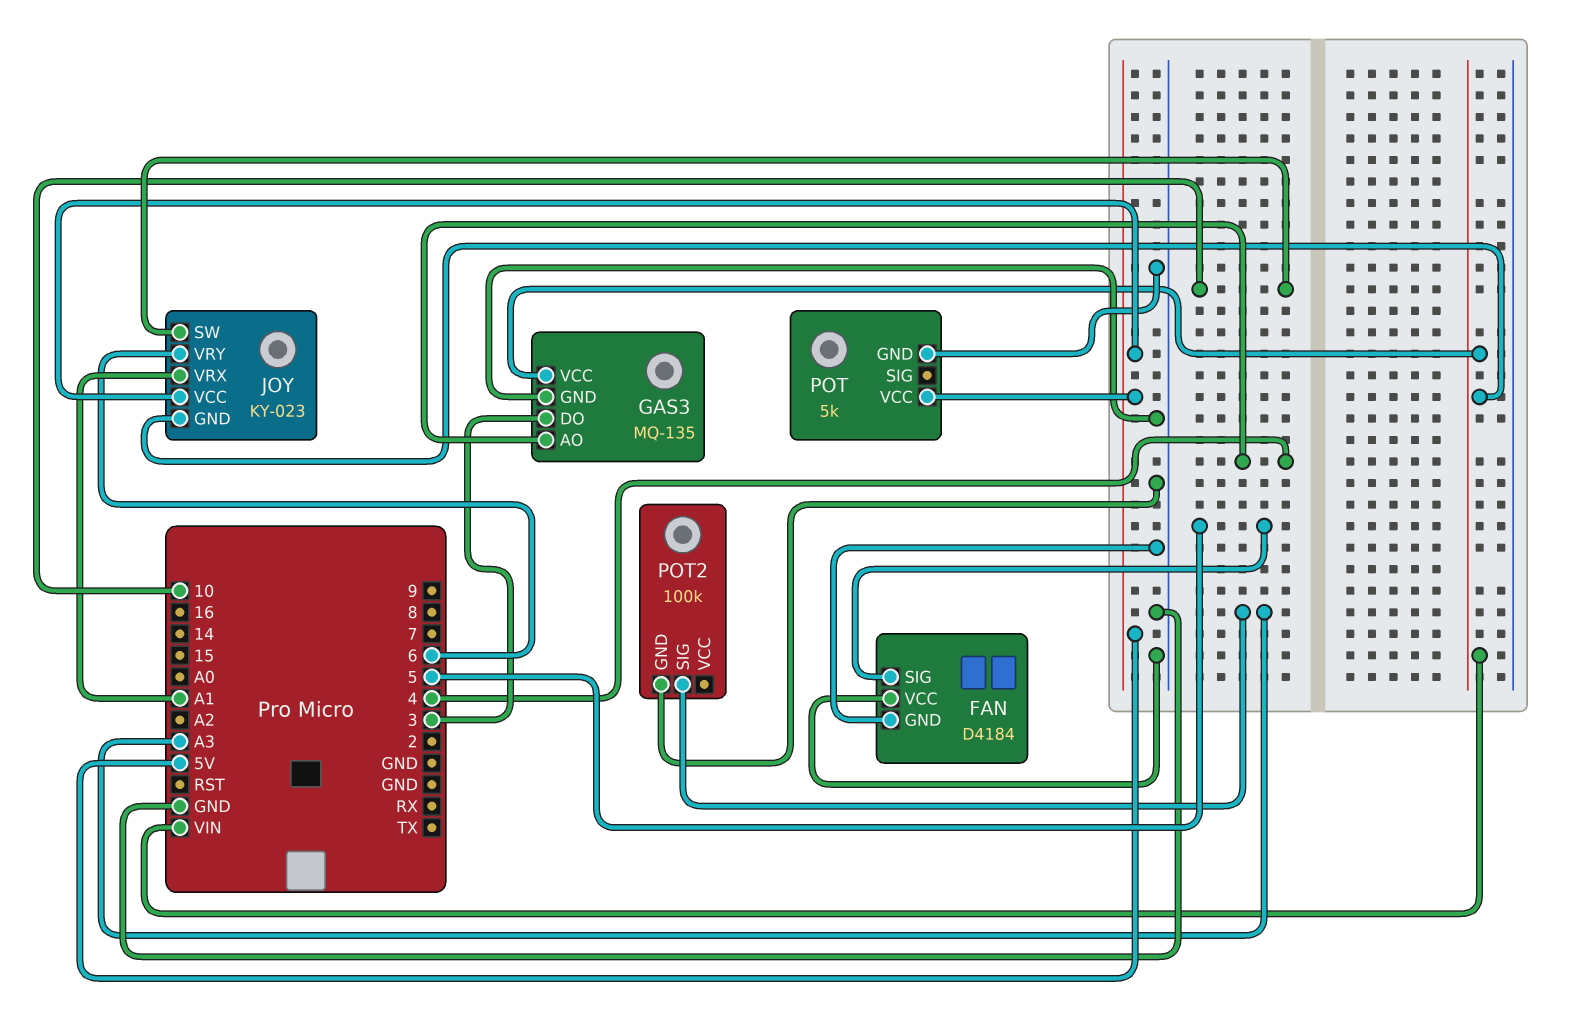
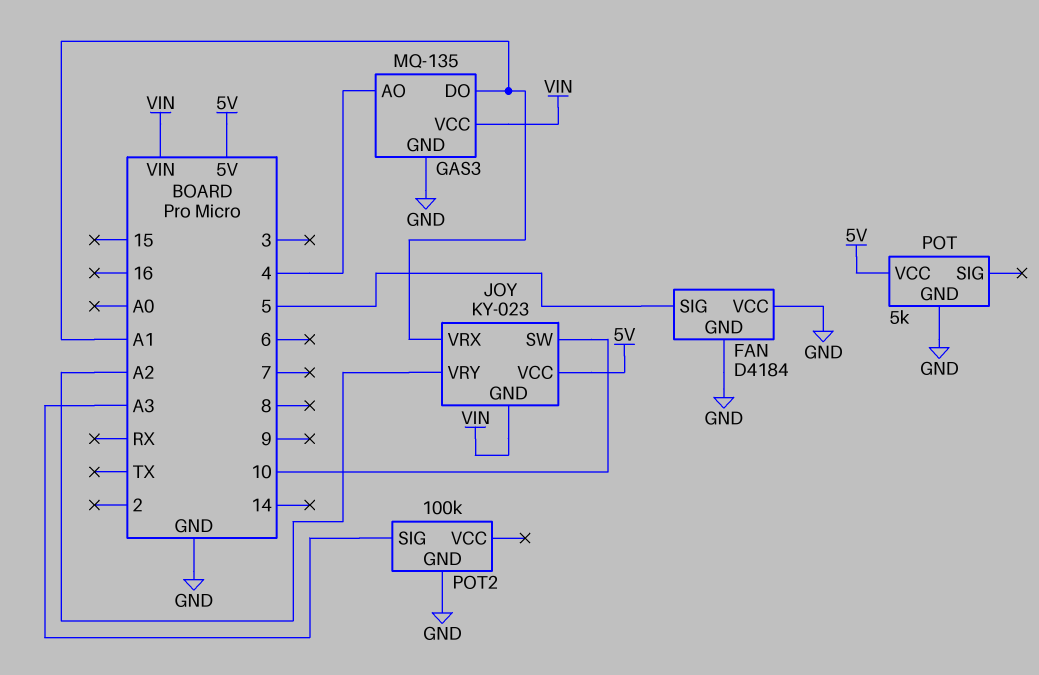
GAS3 pin DO: 3 -> A1
JOY pin VRY: 6 -> A2

